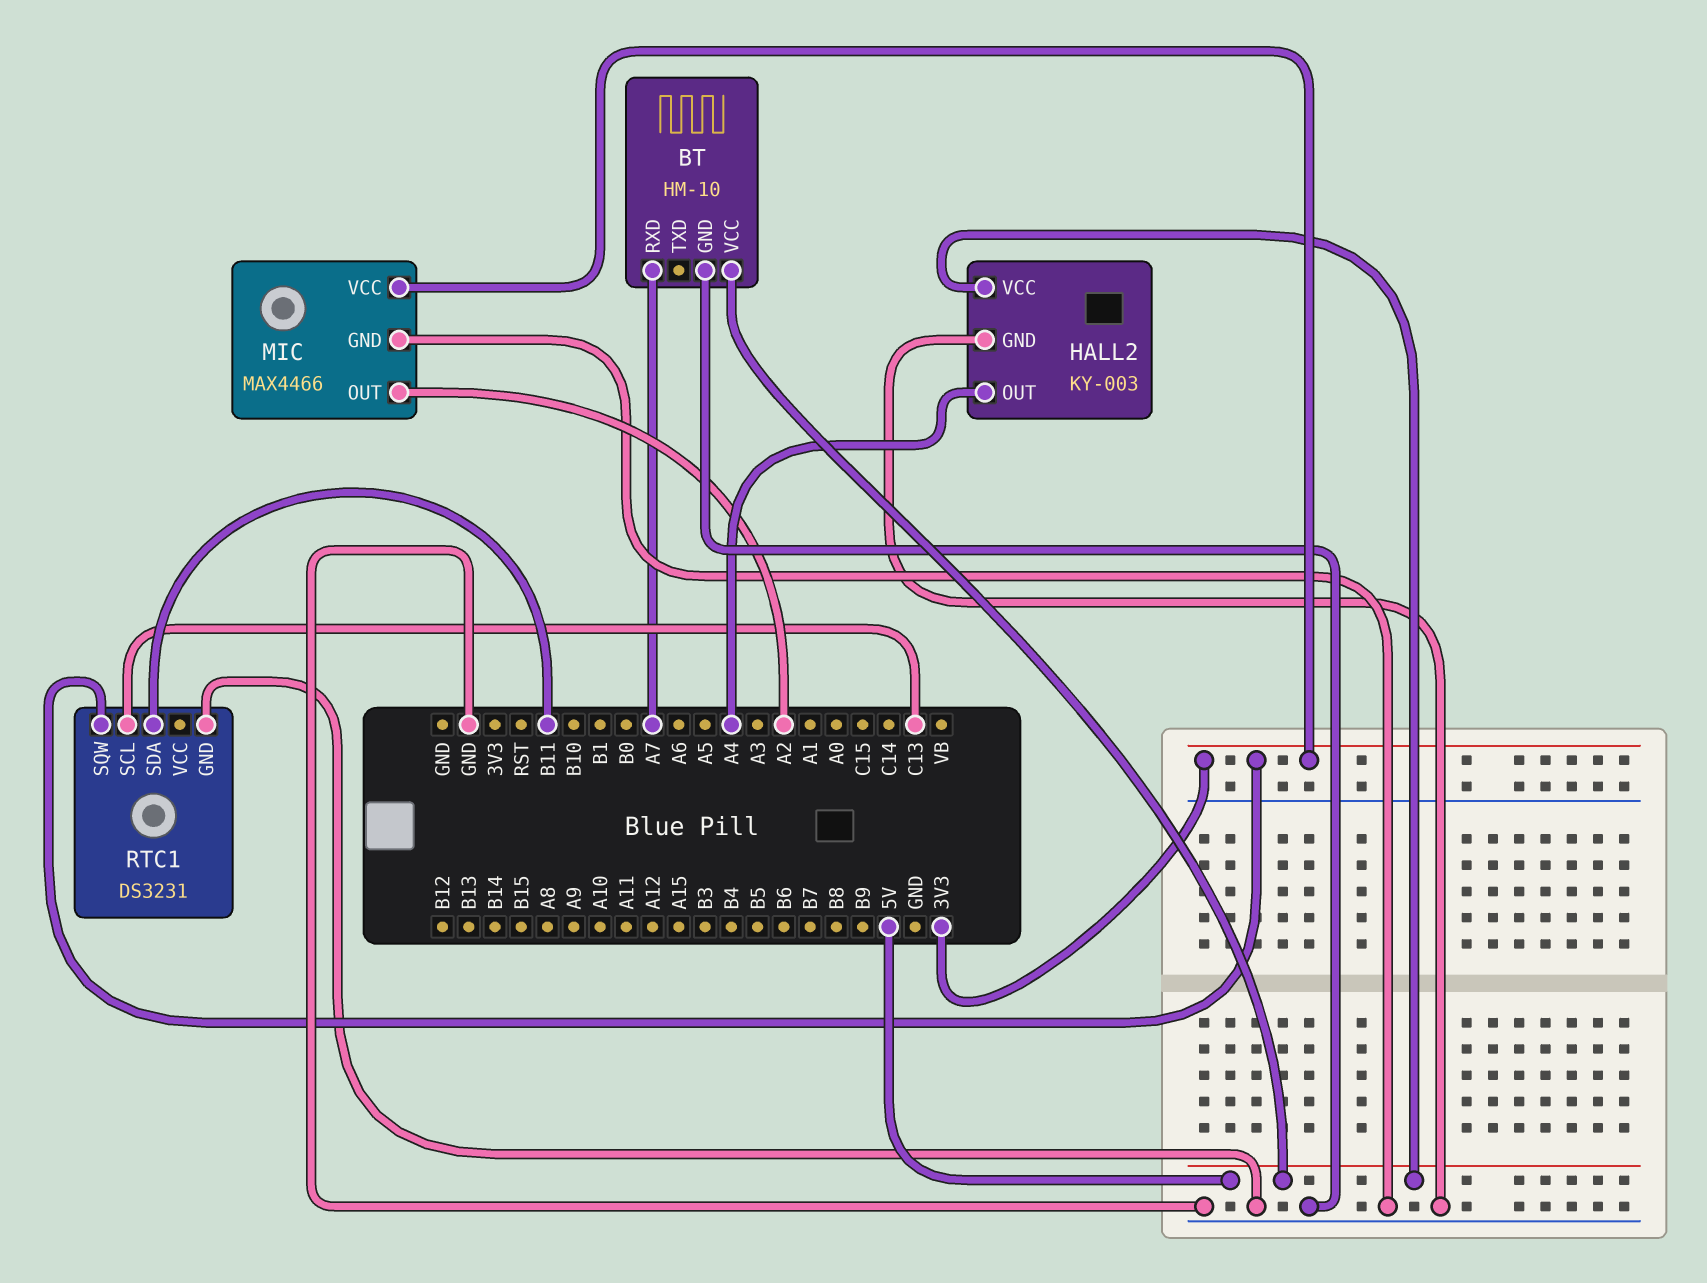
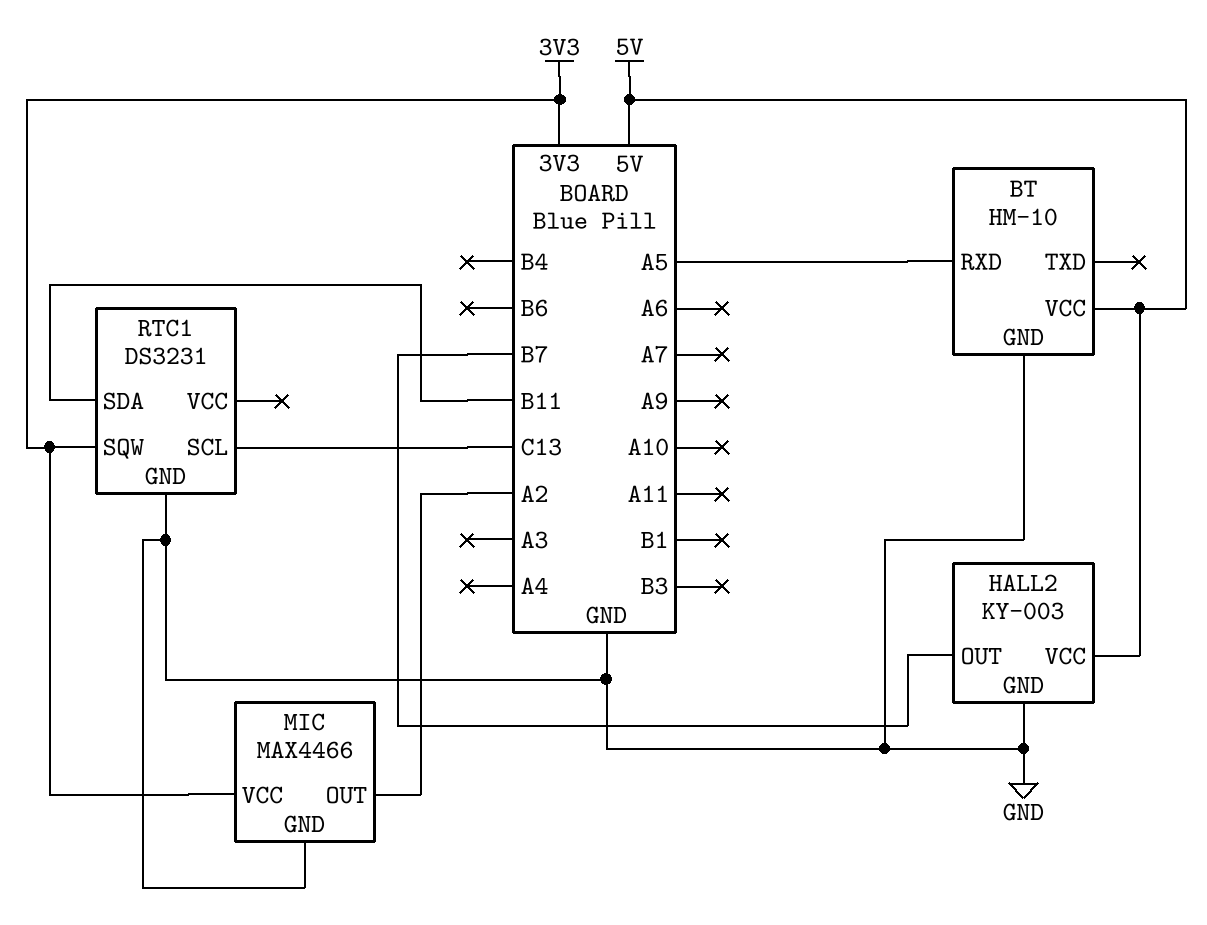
BT pin RXD: A7 -> A5
HALL2 pin OUT: A4 -> B7

